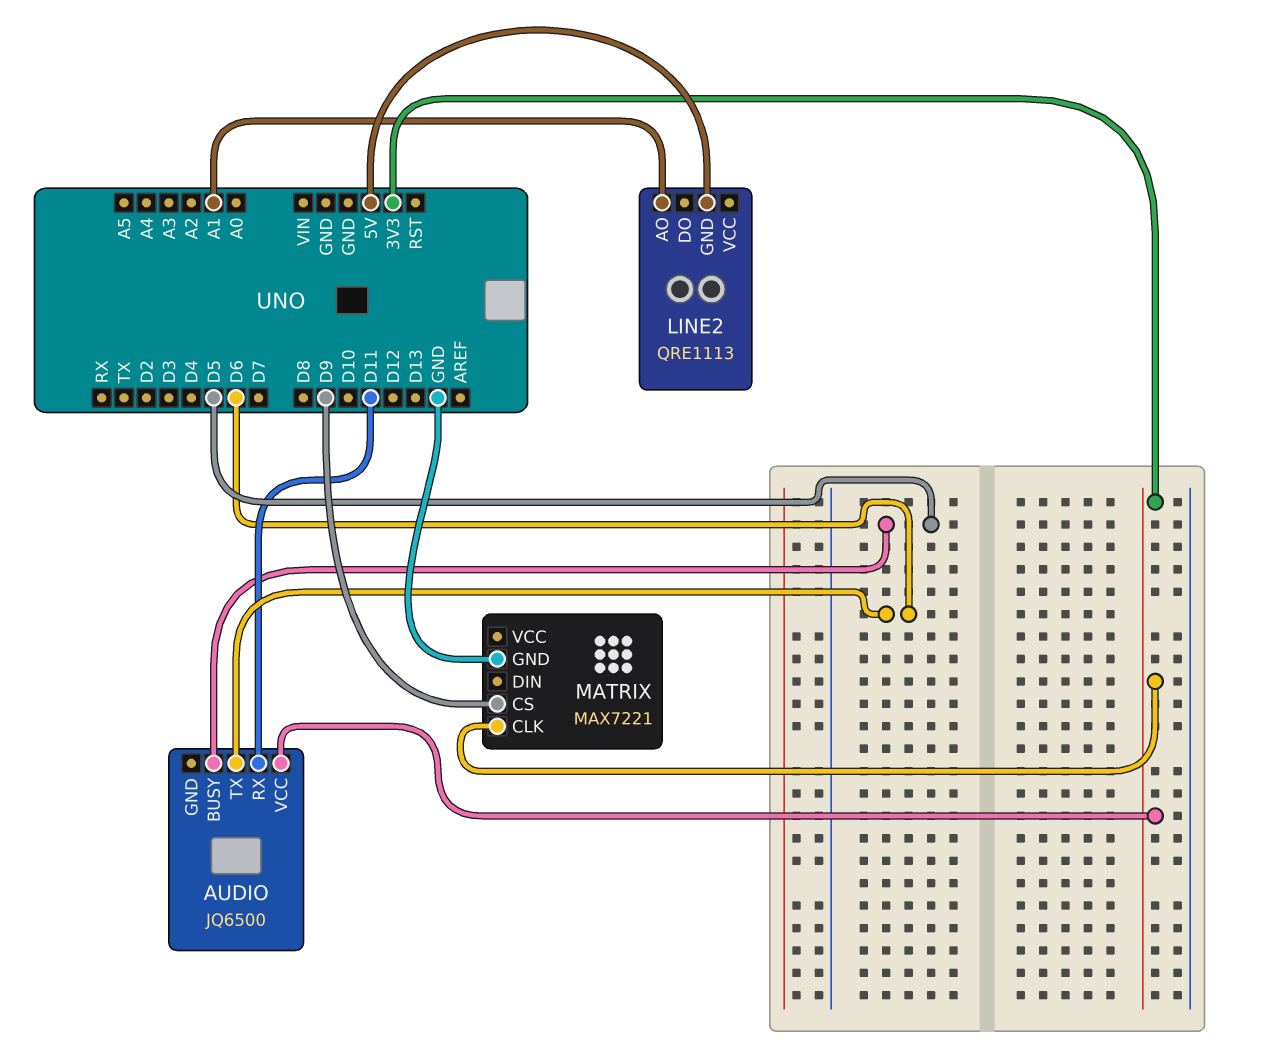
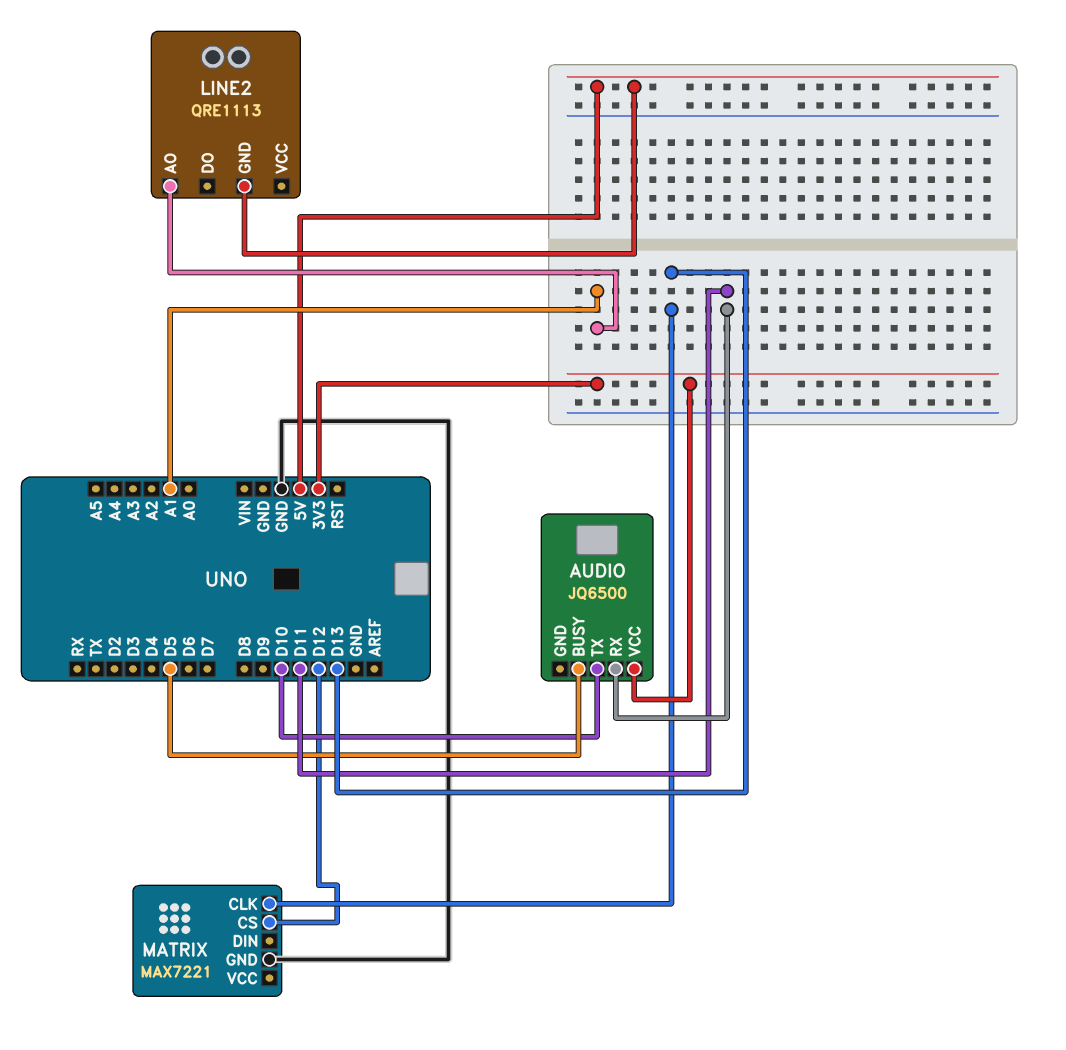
AUDIO pin TX: D6 -> D10
MATRIX pin CLK: 3V3 -> D13
MATRIX pin CS: D9 -> D12

